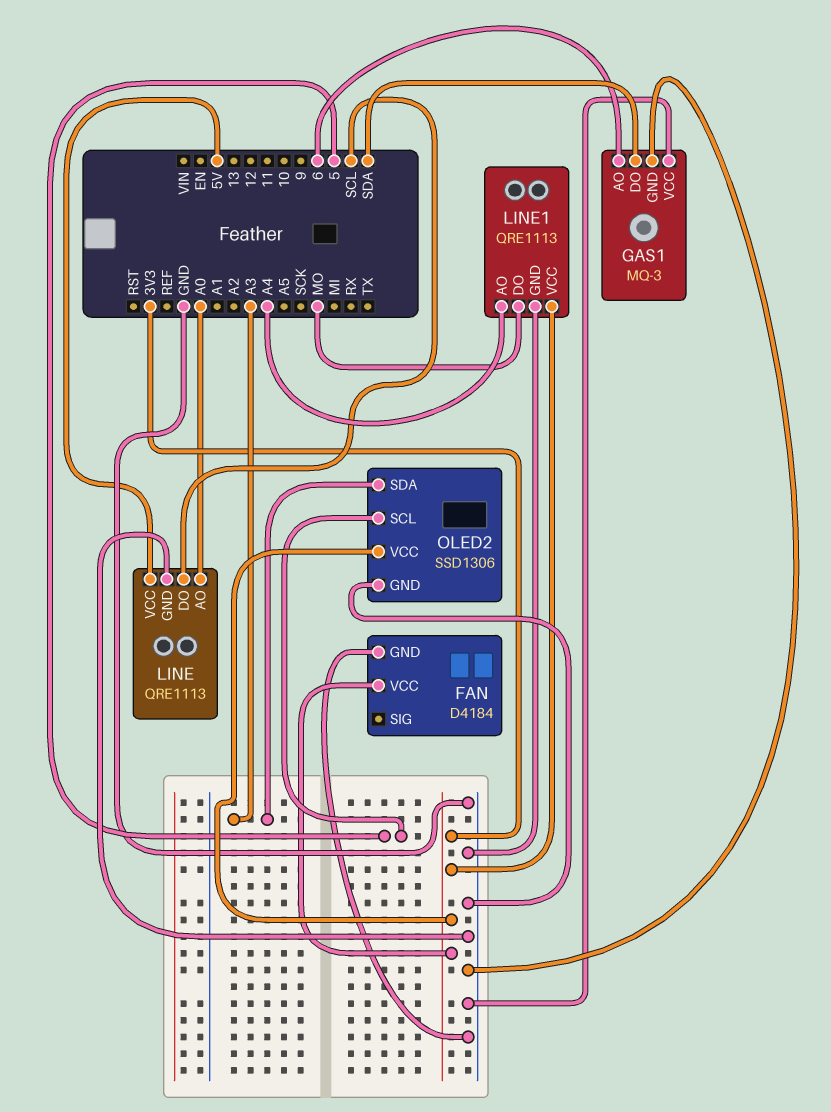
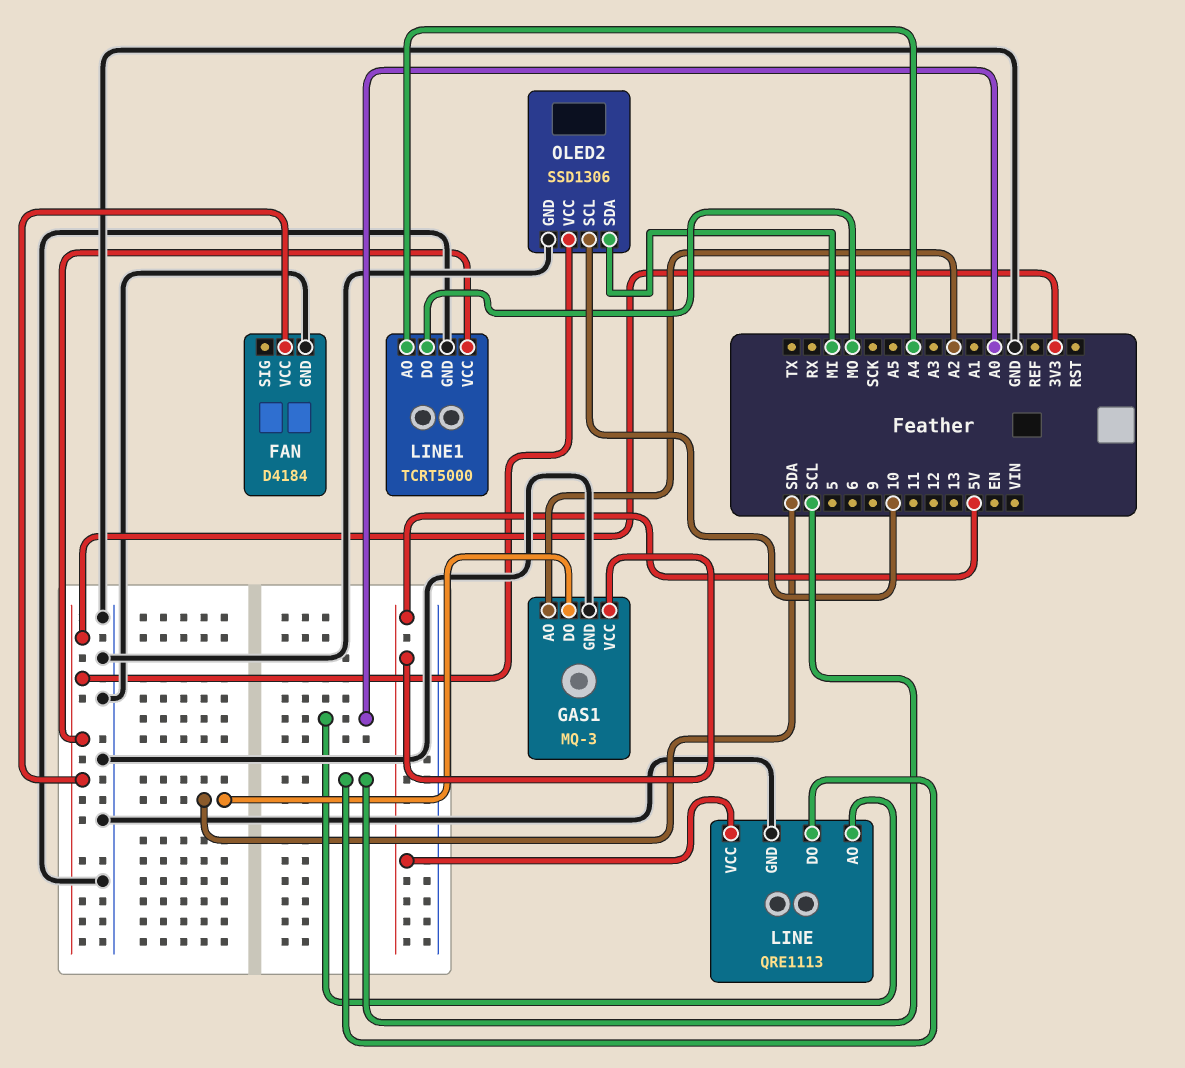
GAS1 pin AO: 6 -> A2
GAS1 pin VCC: GND -> 5V
LINE1: QRE1113 -> TCRT5000
OLED2 pin SCL: 5 -> 10
OLED2 pin SDA: A3 -> MI

